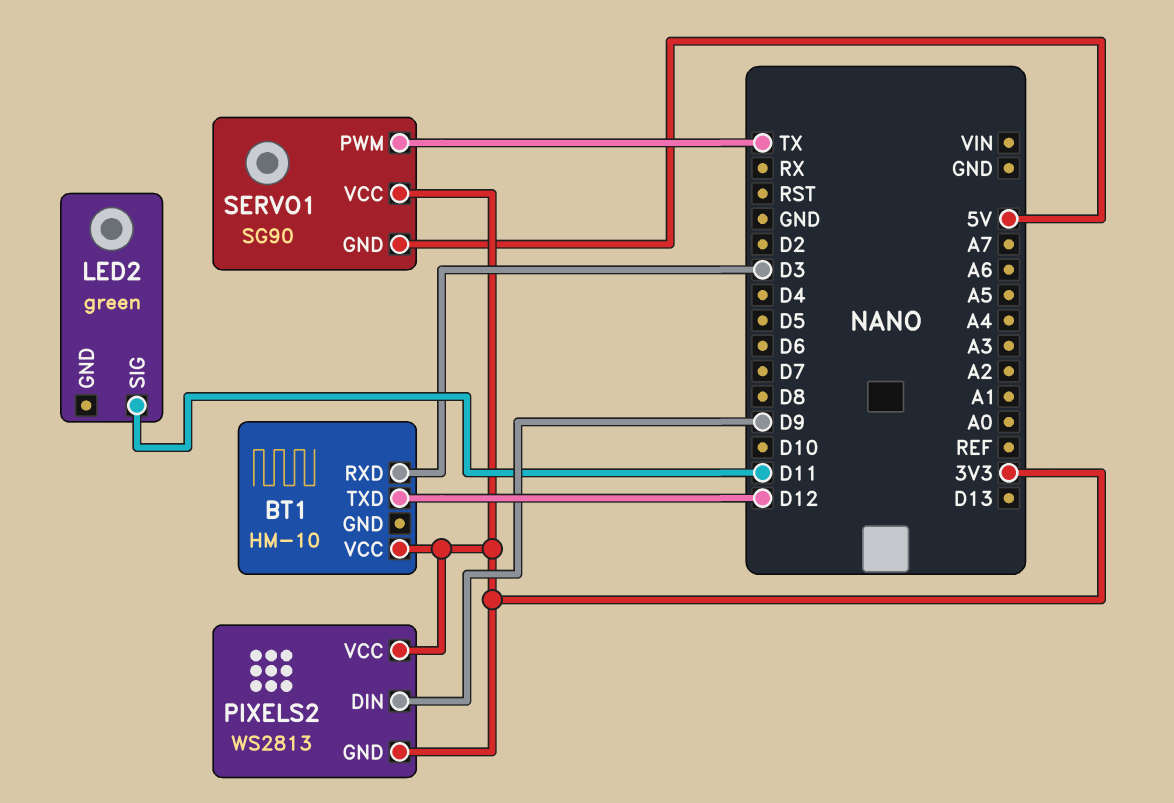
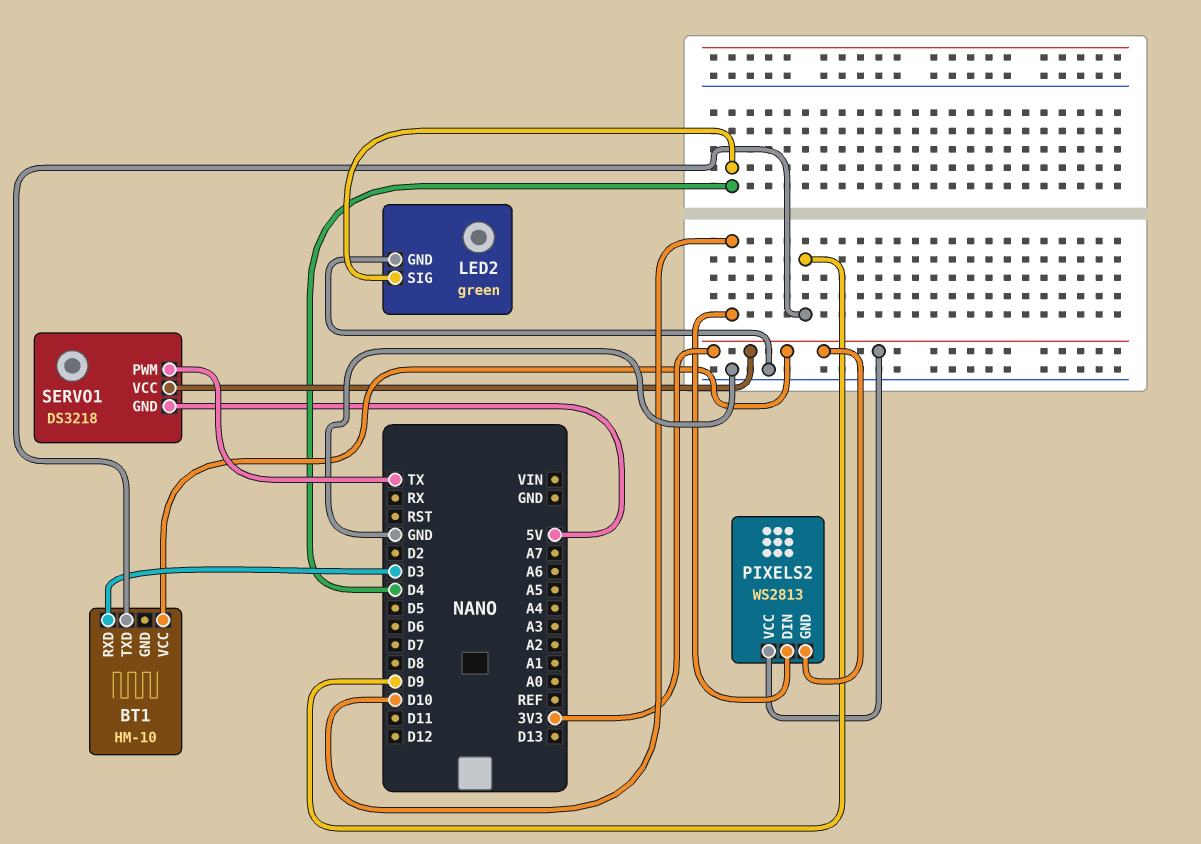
BT1 pin TXD: D12 -> D9
LED2 pin GND: none -> GND
LED2 pin SIG: D11 -> D4
PIXELS2 pin DIN: D9 -> D10
SERVO1: SG90 -> DS3218

